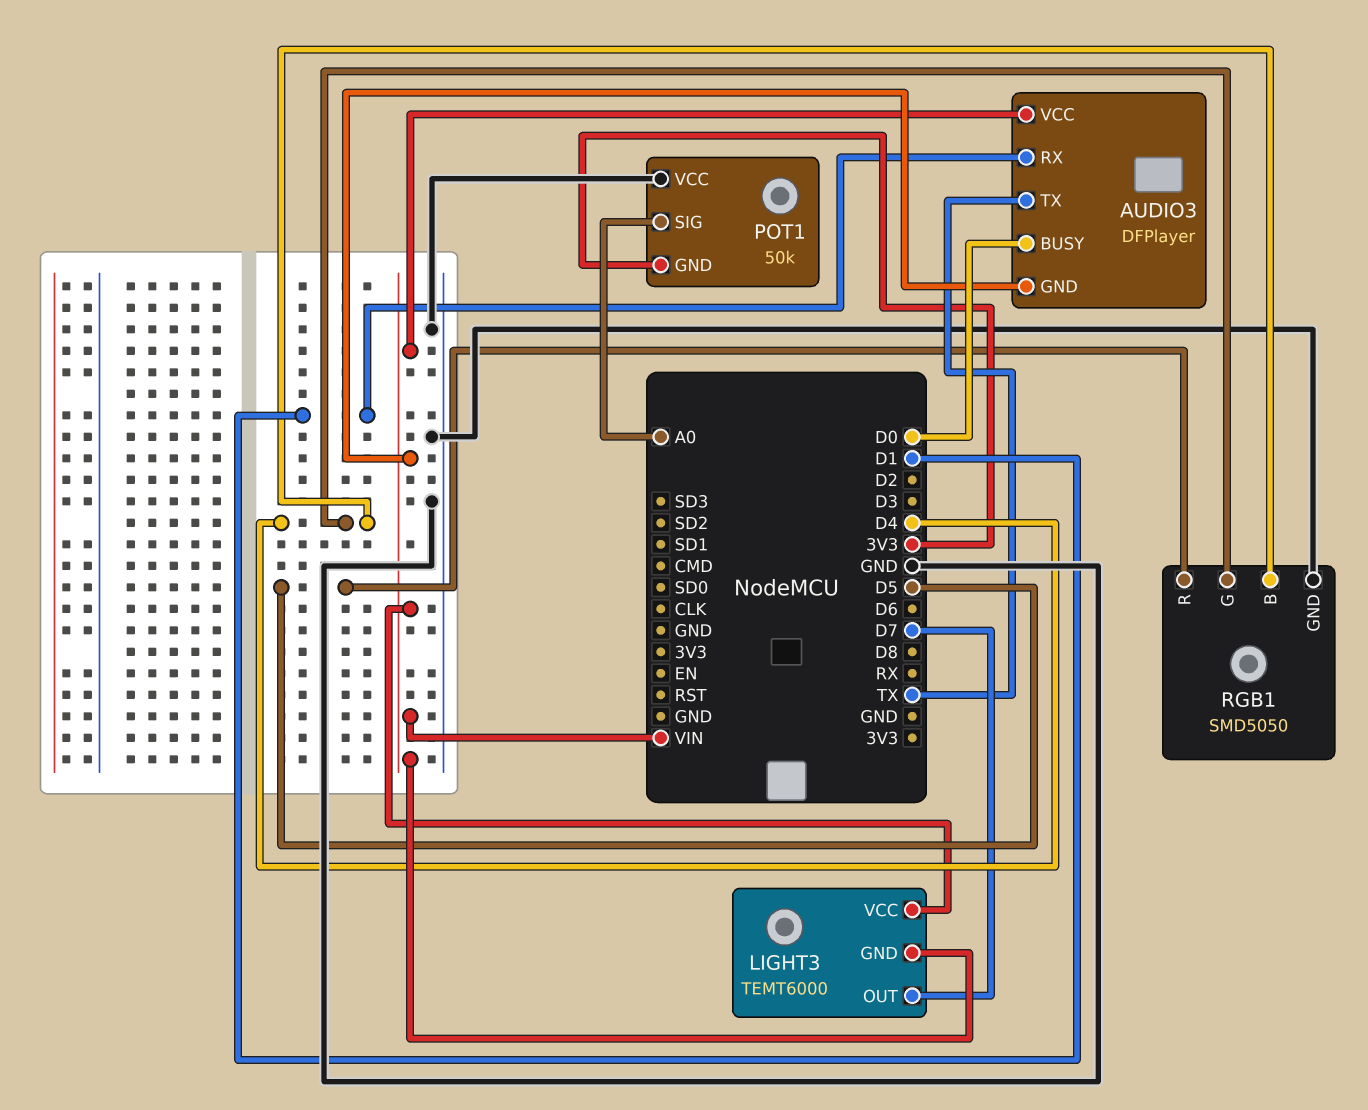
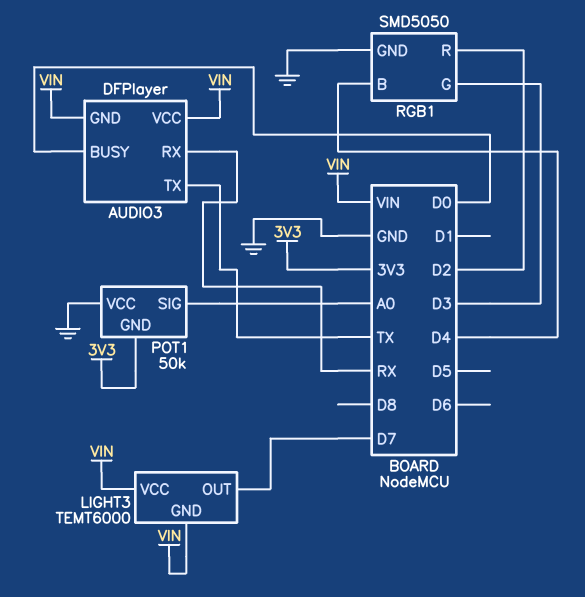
AUDIO3 pin RX: D1 -> RX
RGB1 pin G: D4 -> D3
RGB1 pin R: D5 -> D2

